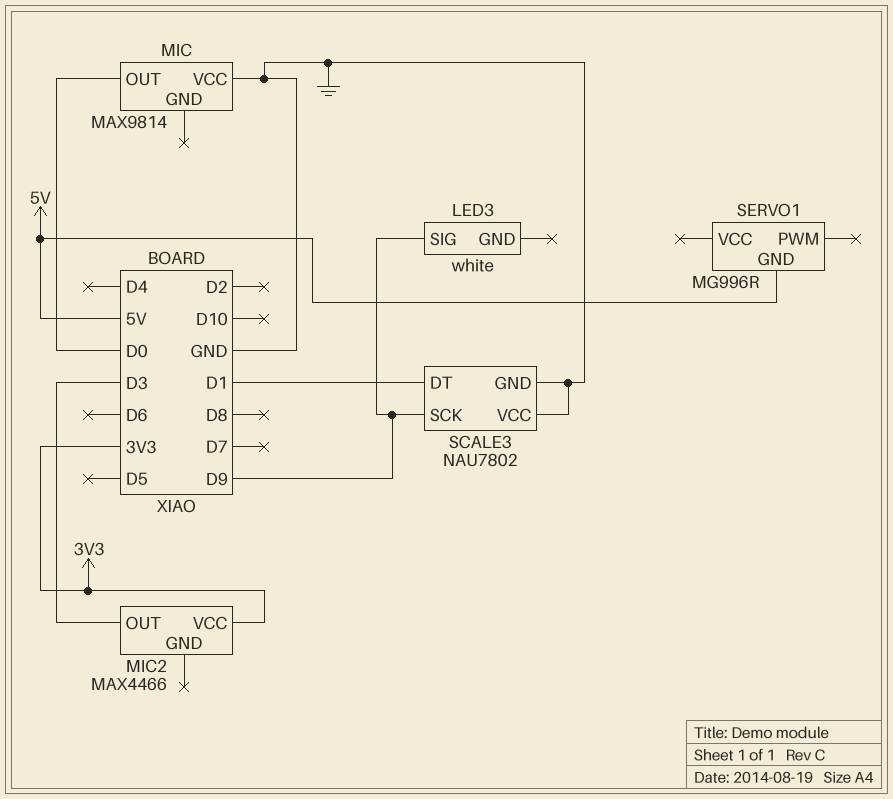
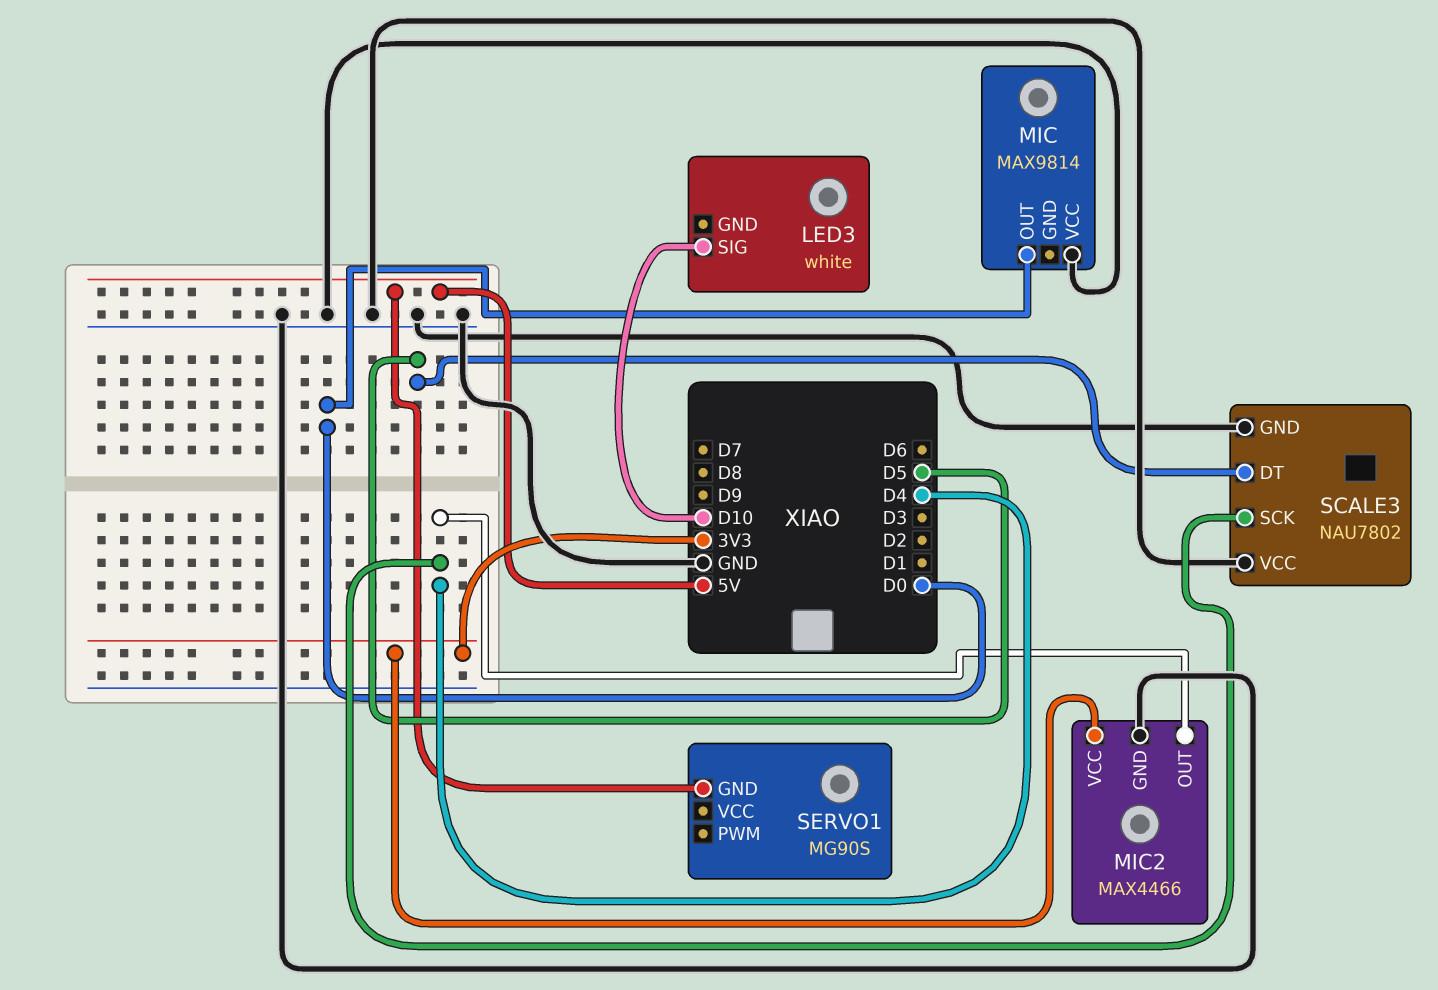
LED3 pin SIG: D9 -> D10
MIC2 pin GND: none -> GND
MIC2 pin OUT: D3 -> D4
SCALE3 pin DT: D1 -> D5
SCALE3 pin SCK: D9 -> D4
SERVO1: MG996R -> MG90S

